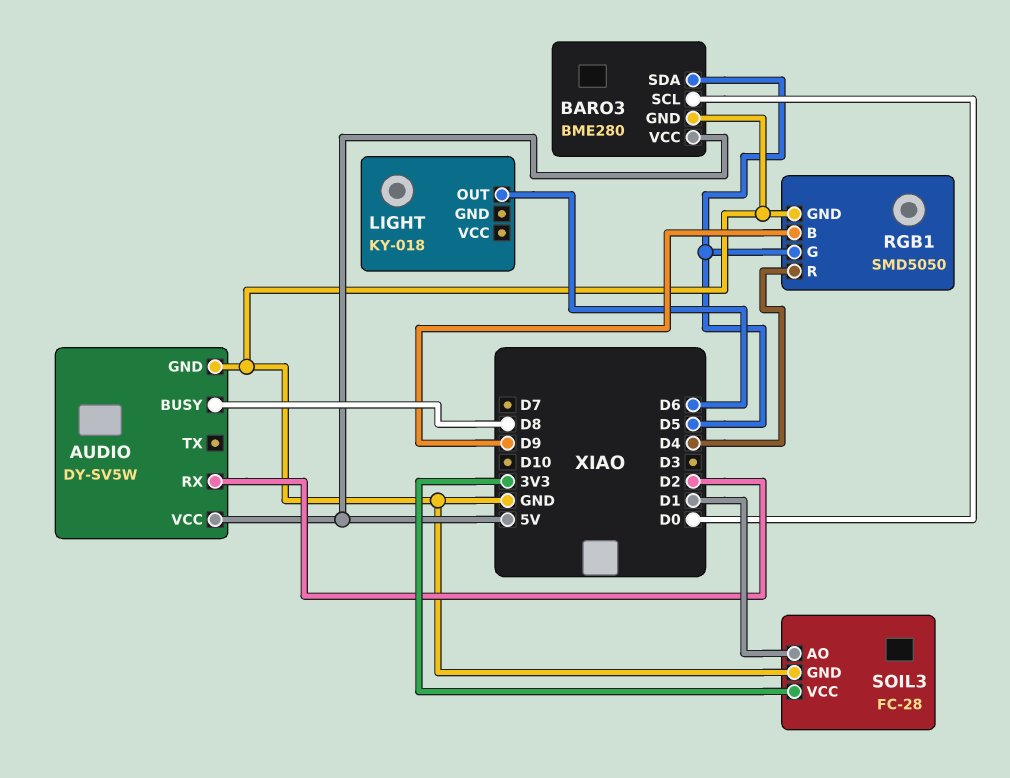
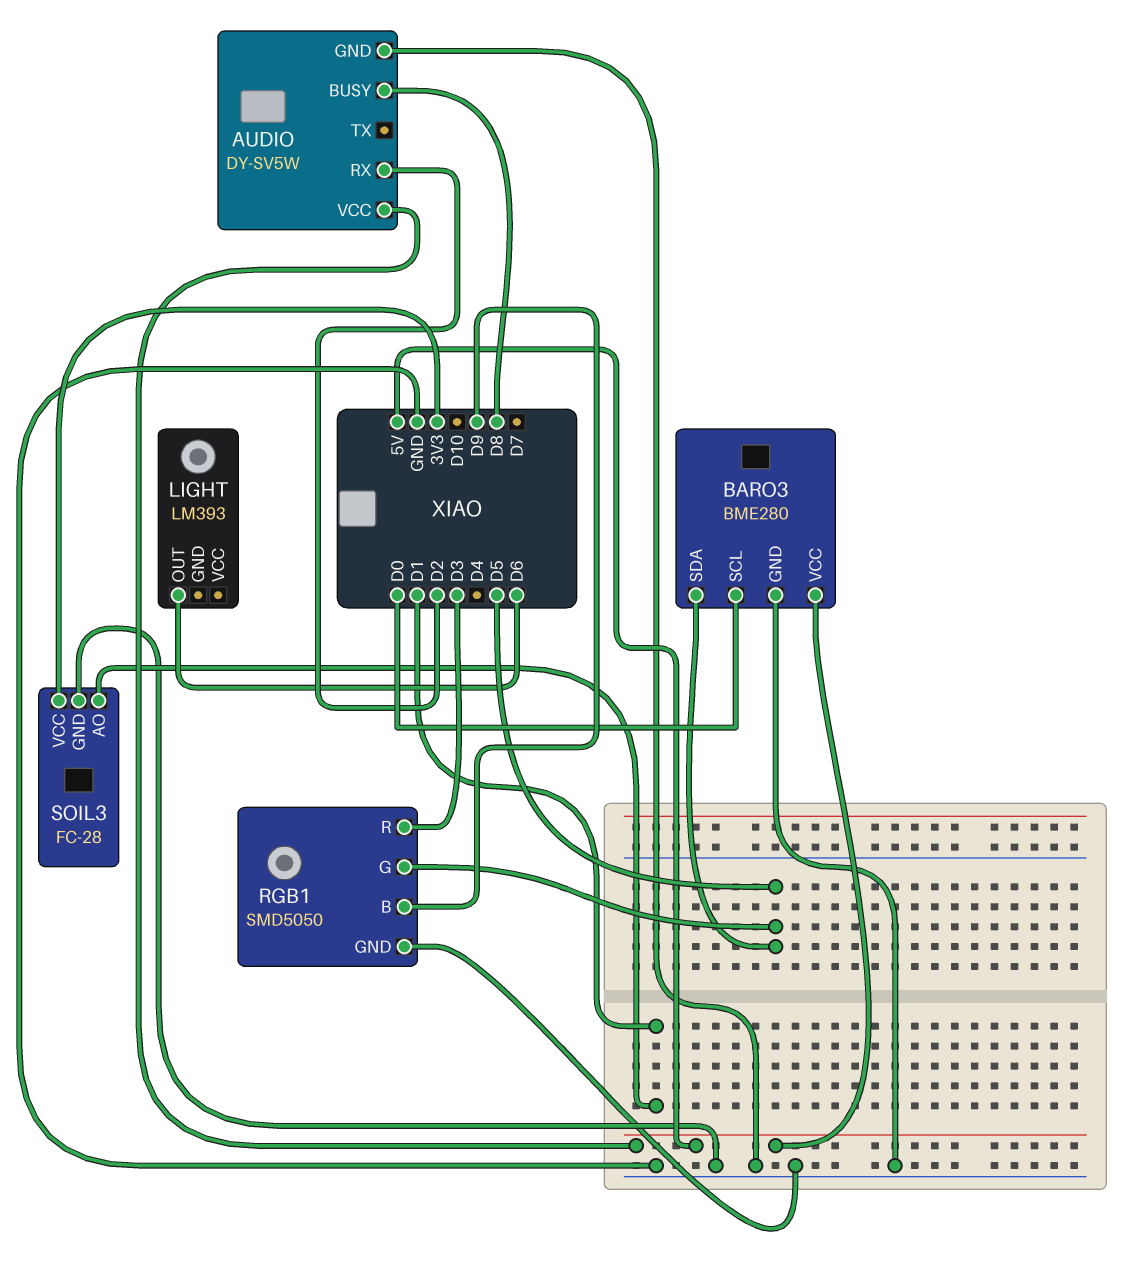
LIGHT: KY-018 -> LM393
RGB1 pin R: D4 -> D3

